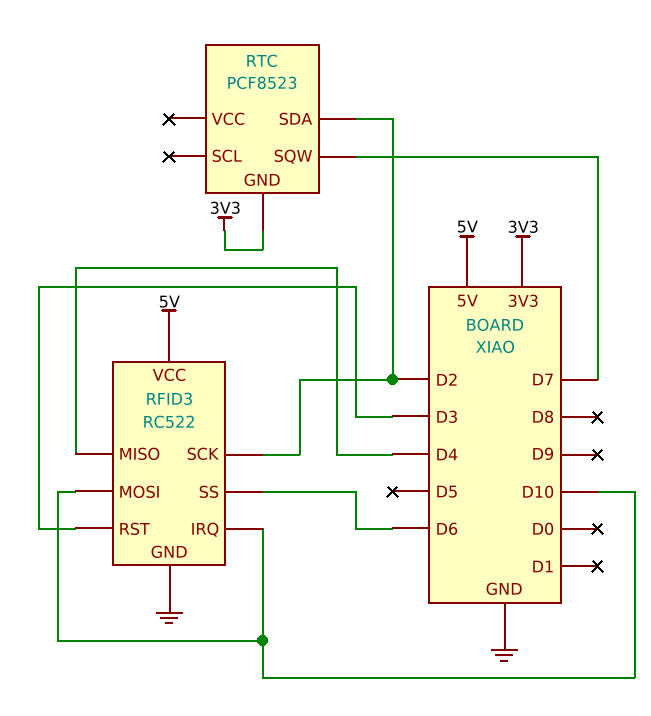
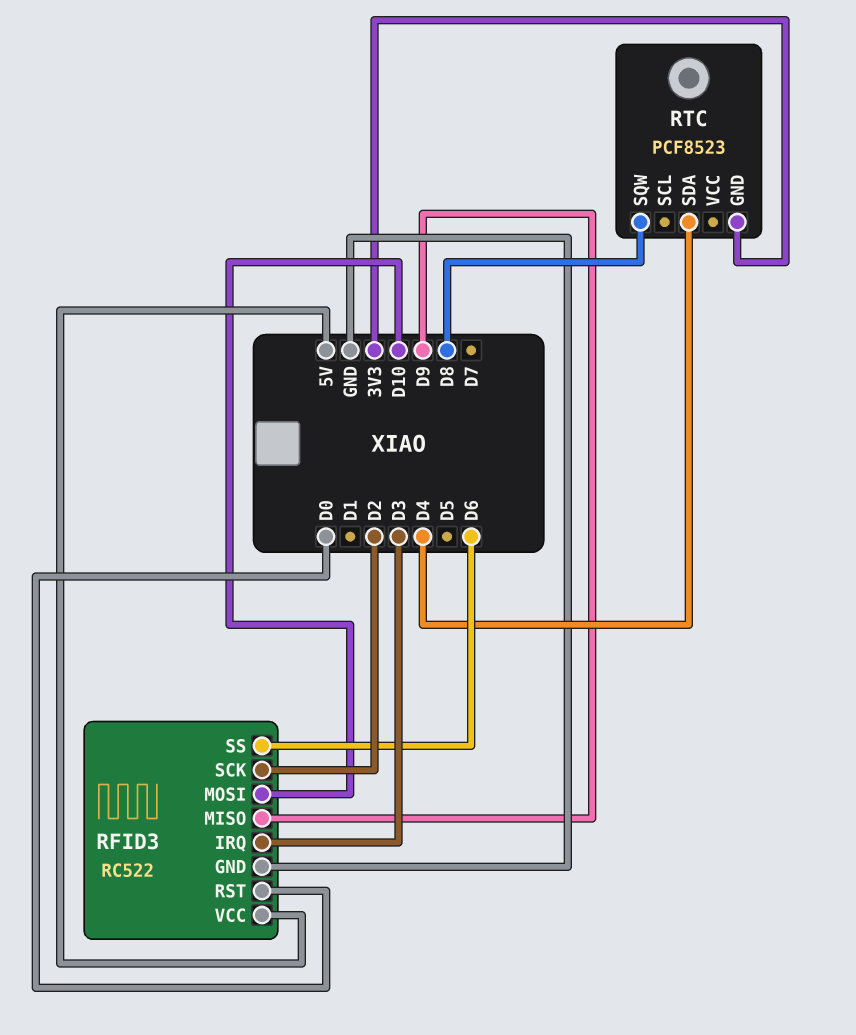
RFID3 pin IRQ: D10 -> D3
RFID3 pin MISO: D4 -> D9
RFID3 pin RST: D3 -> D0
RTC pin SDA: D2 -> D4
RTC pin SQW: D7 -> D8

